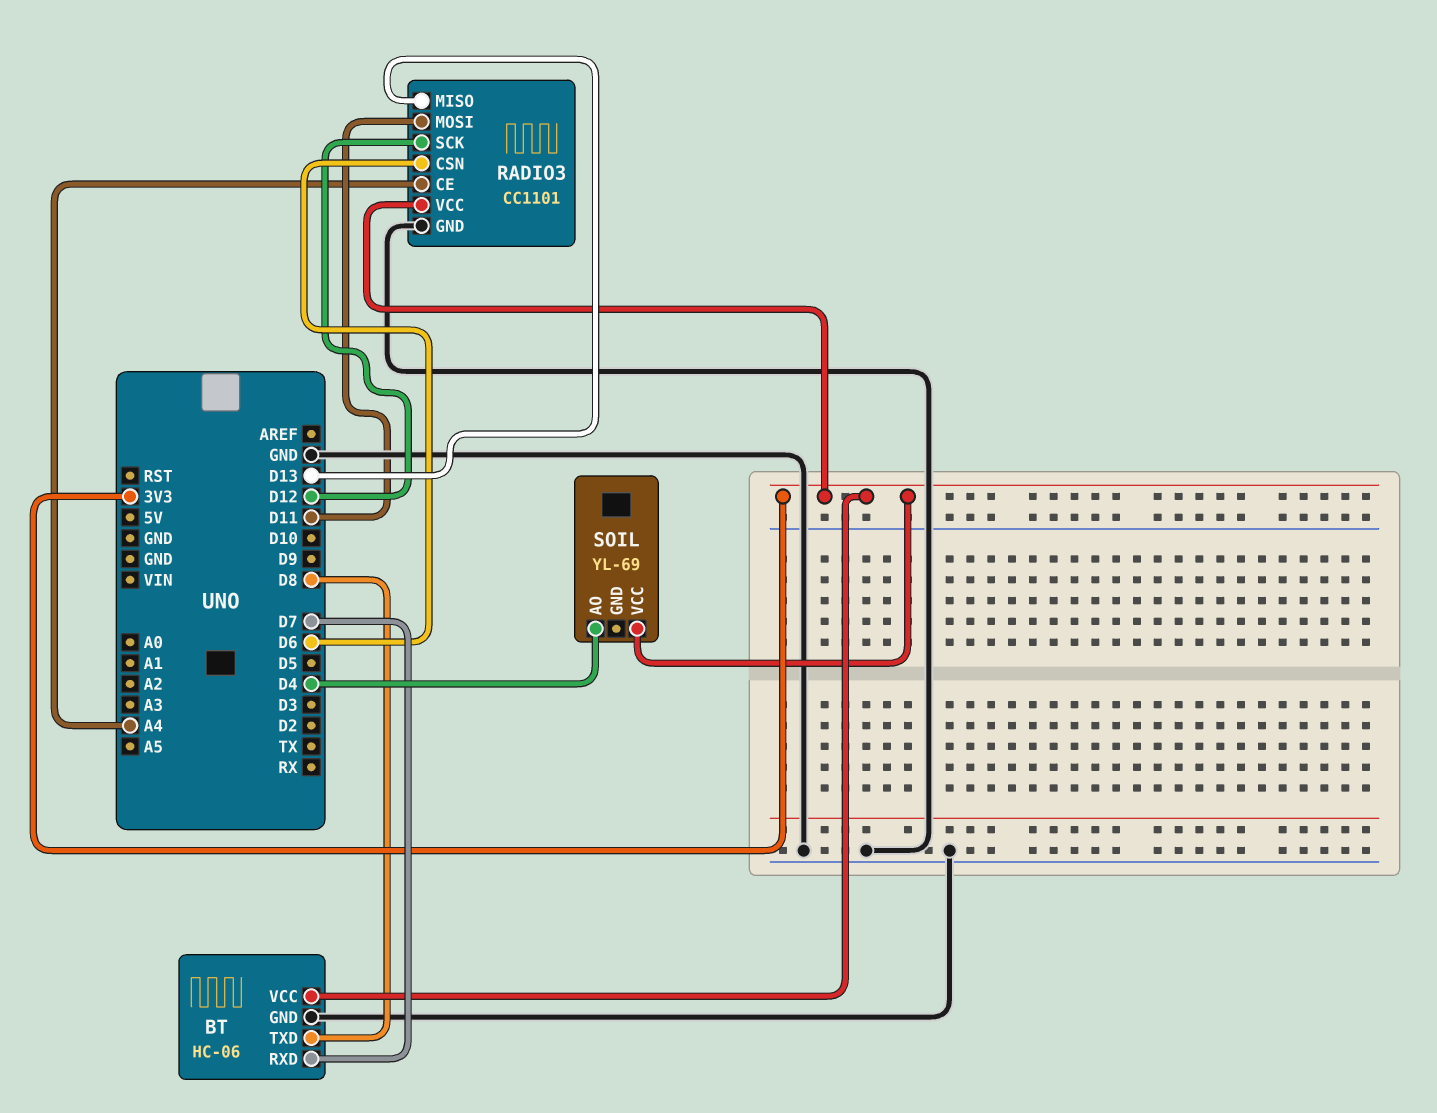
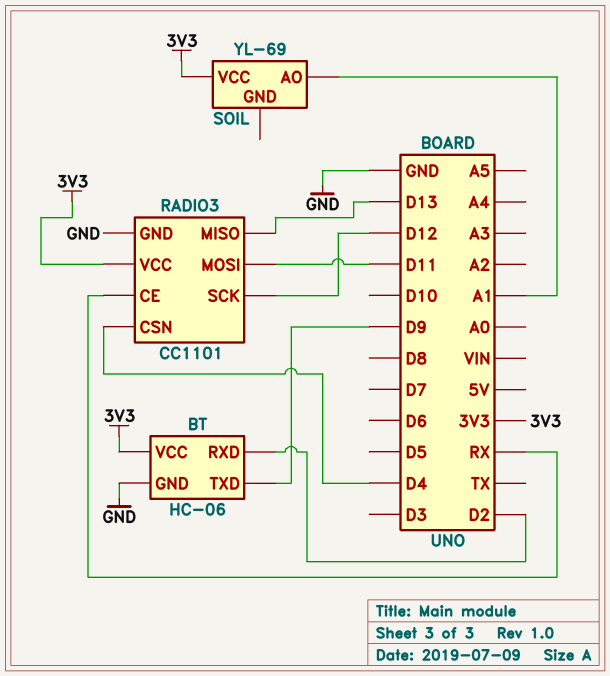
BT pin RXD: D7 -> D2
BT pin TXD: D8 -> D9
RADIO3 pin CE: A4 -> RX
RADIO3 pin CSN: D6 -> D4
SOIL pin AO: D4 -> A1

